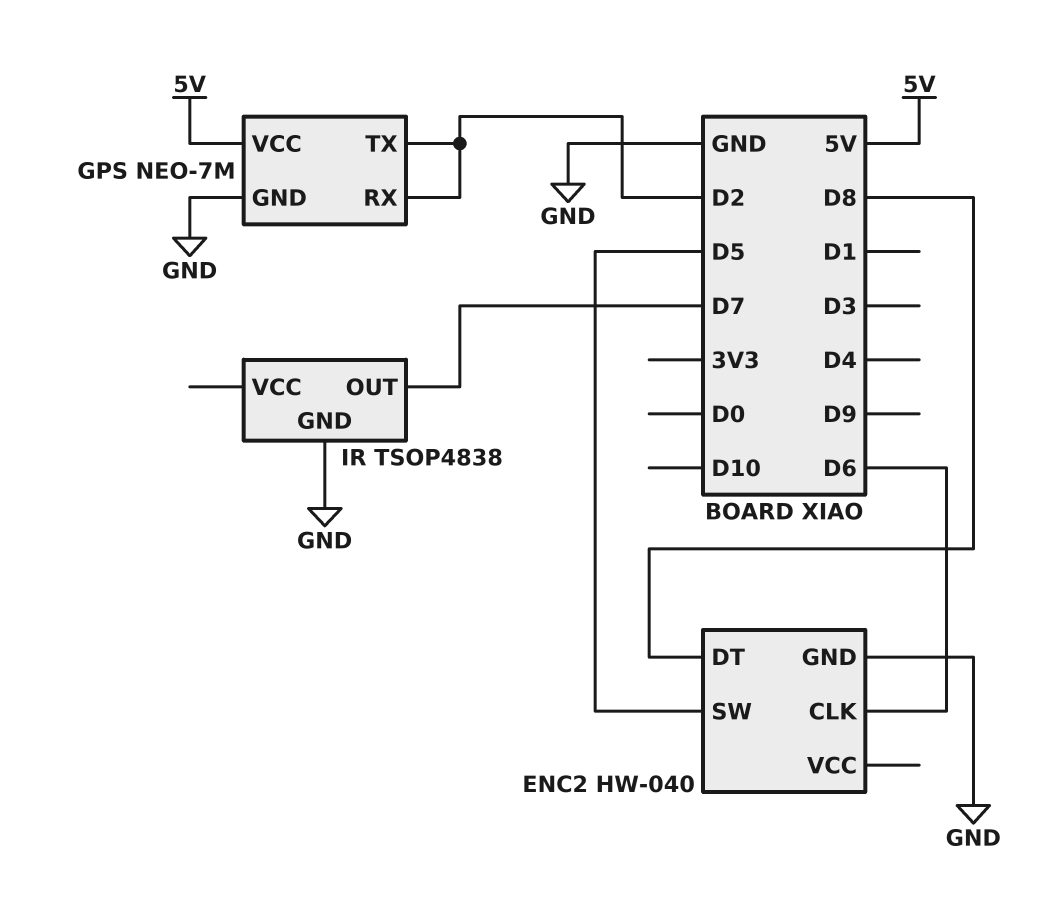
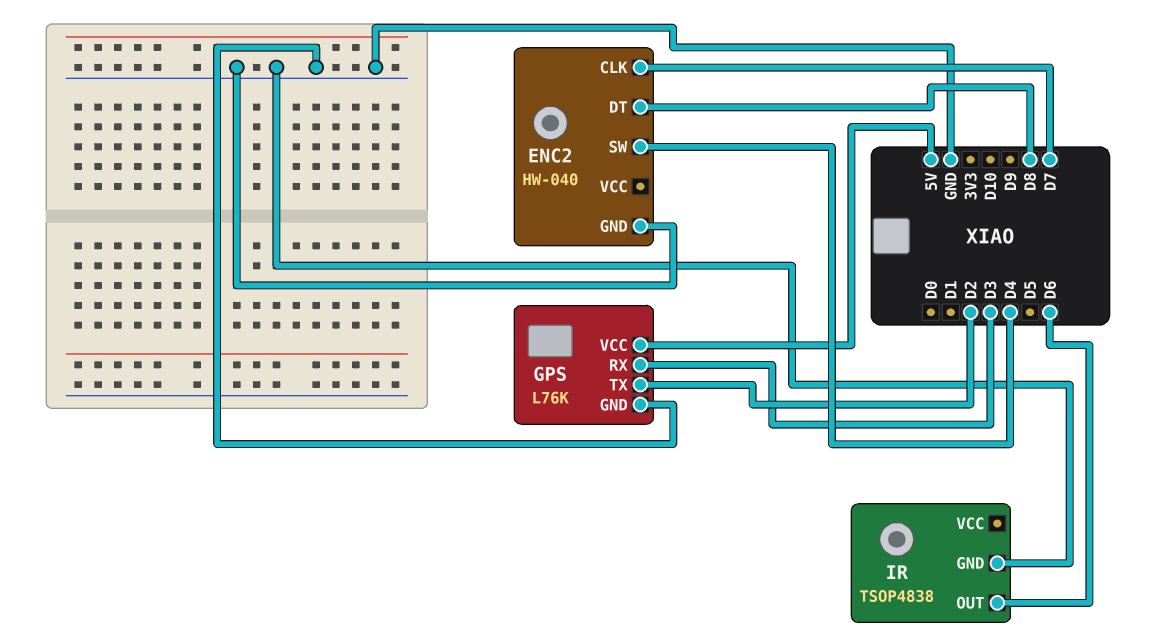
ENC2 pin CLK: D6 -> D7
ENC2 pin SW: D5 -> D4
GPS: NEO-7M -> L76K
GPS pin RX: D2 -> D3
IR pin OUT: D7 -> D6

